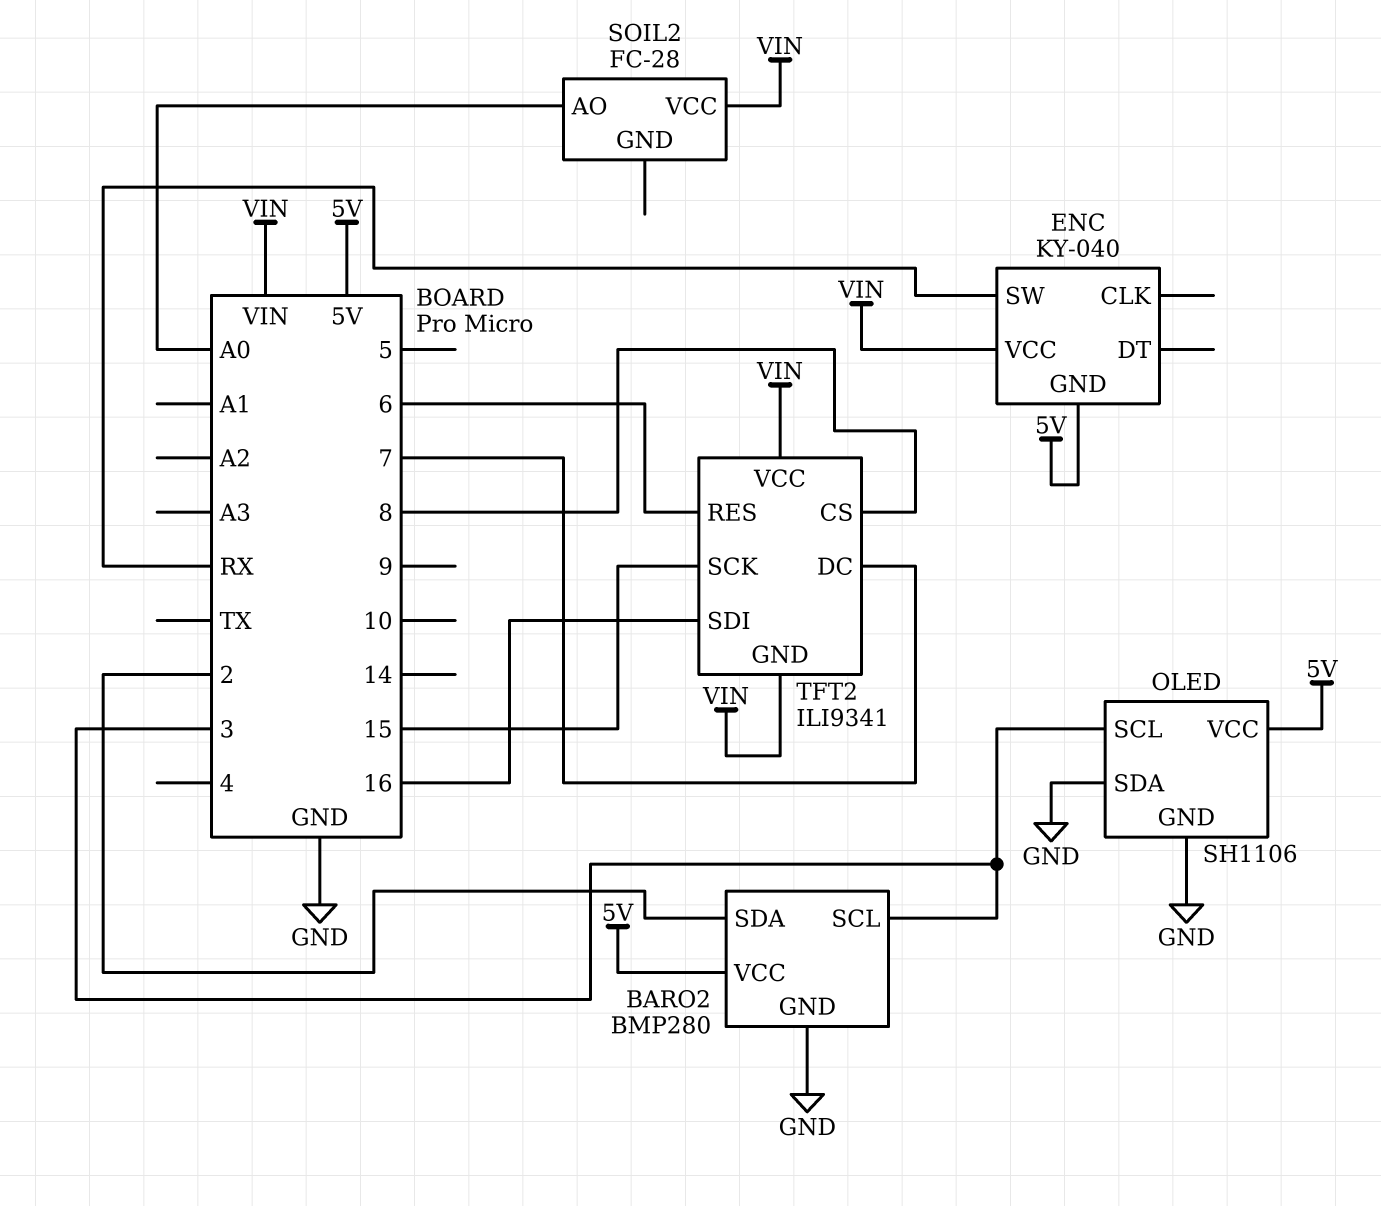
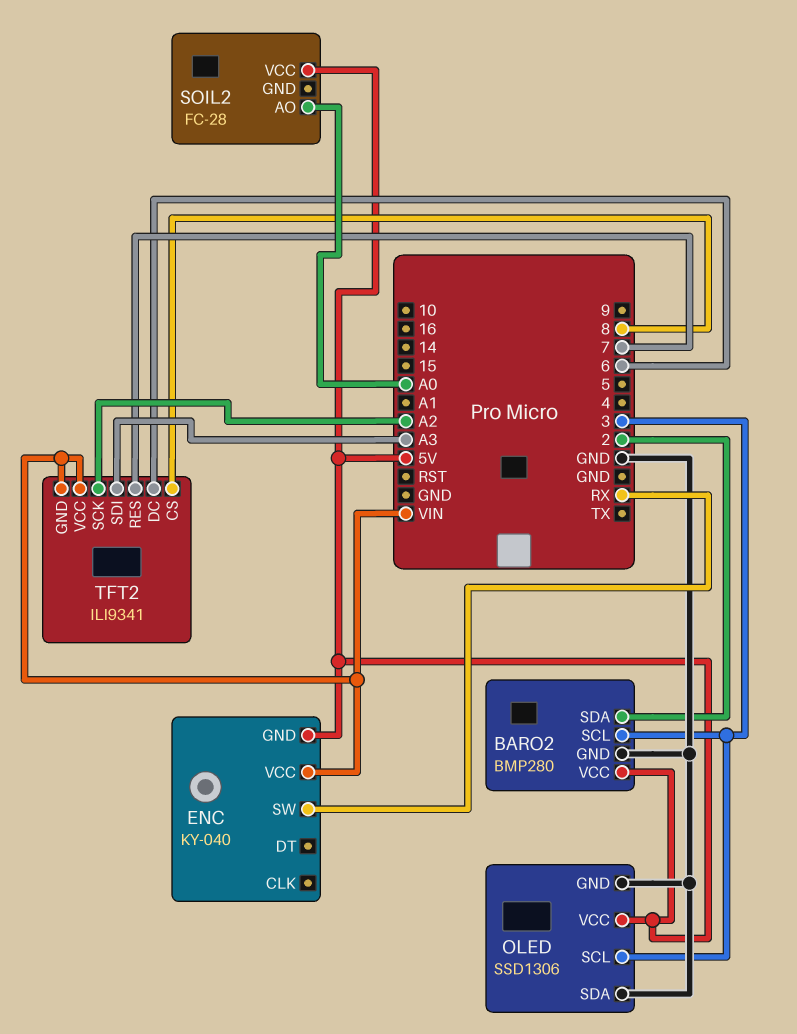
OLED: SH1106 -> SSD1306
SOIL2 pin VCC: VIN -> 5V
TFT2 pin DC: 7 -> 6
TFT2 pin RES: 6 -> 7
TFT2 pin SCK: 15 -> A2
TFT2 pin SDI: 16 -> A3

